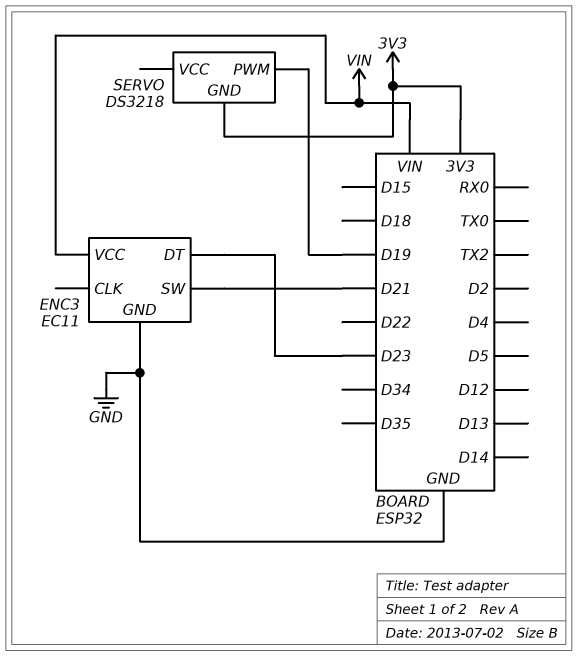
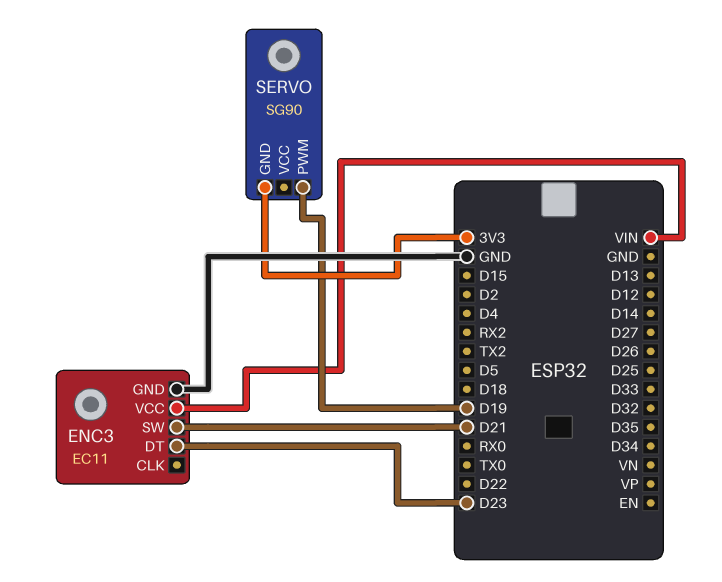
SERVO: DS3218 -> SG90

